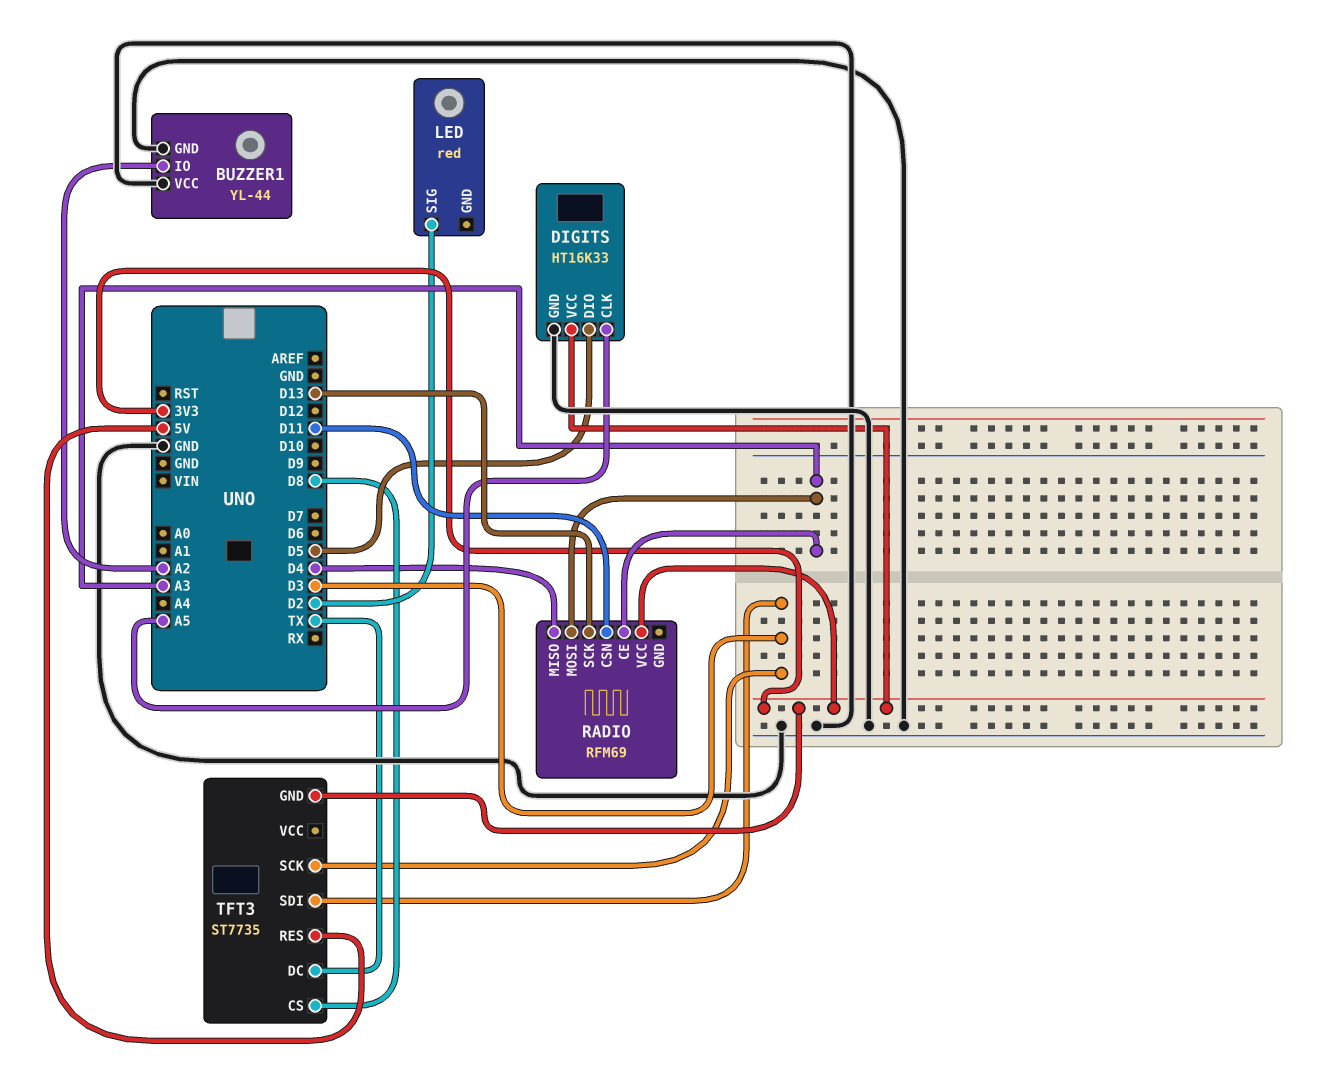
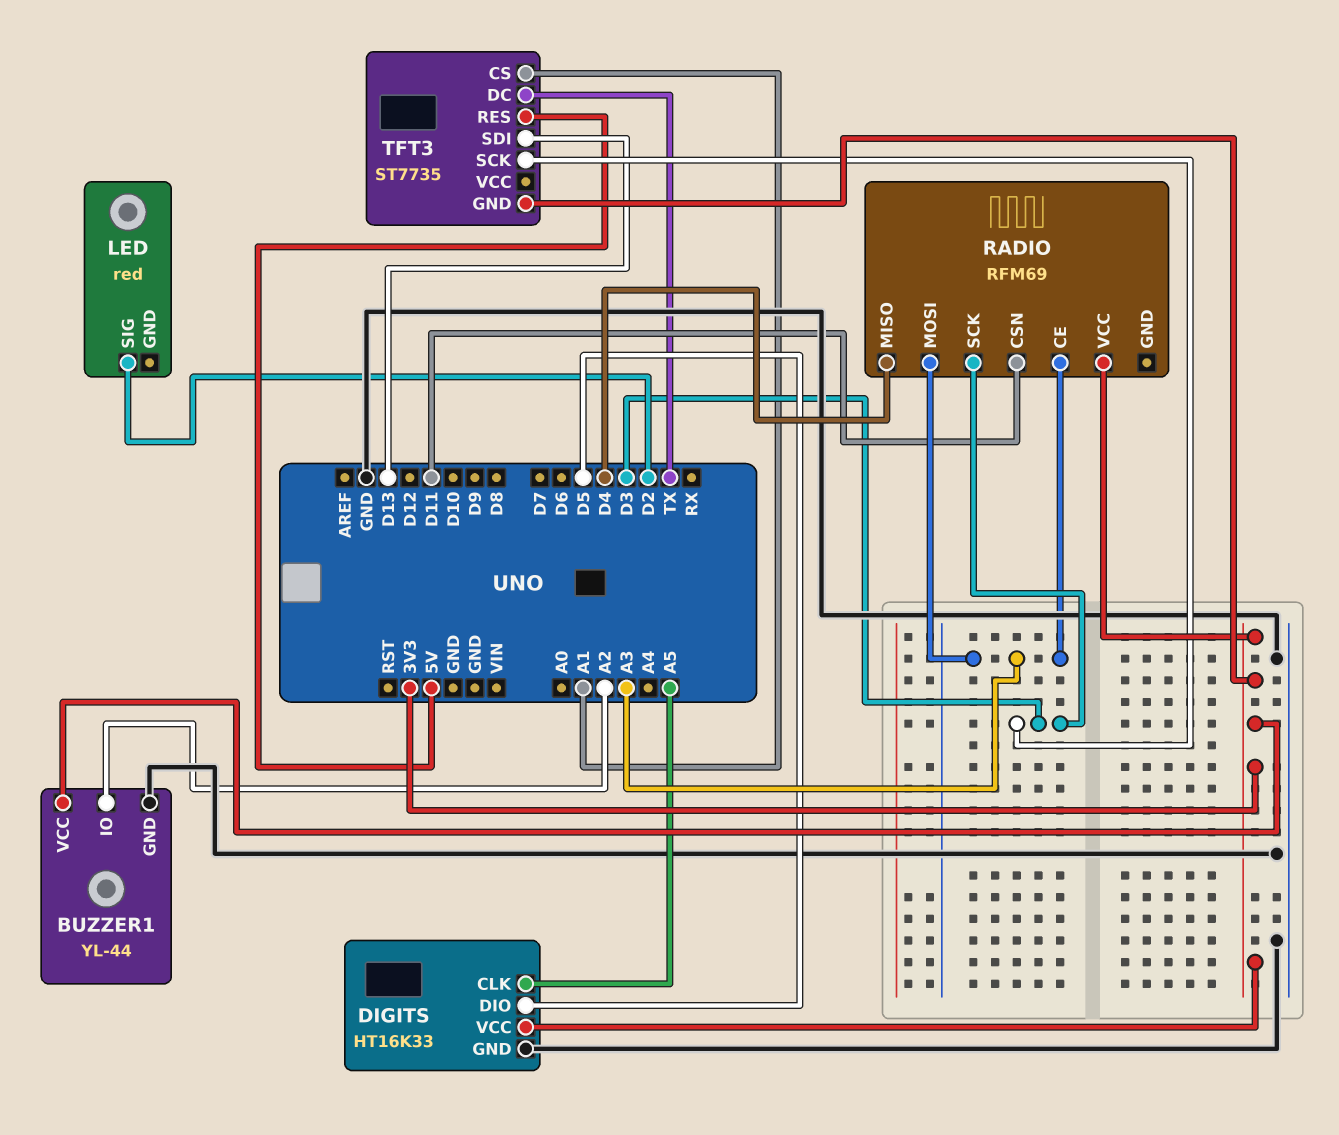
BUZZER1 pin VCC: GND -> 3V3
RADIO pin SCK: D13 -> D3
TFT3 pin CS: D8 -> A1
TFT3 pin SDI: D3 -> D13

